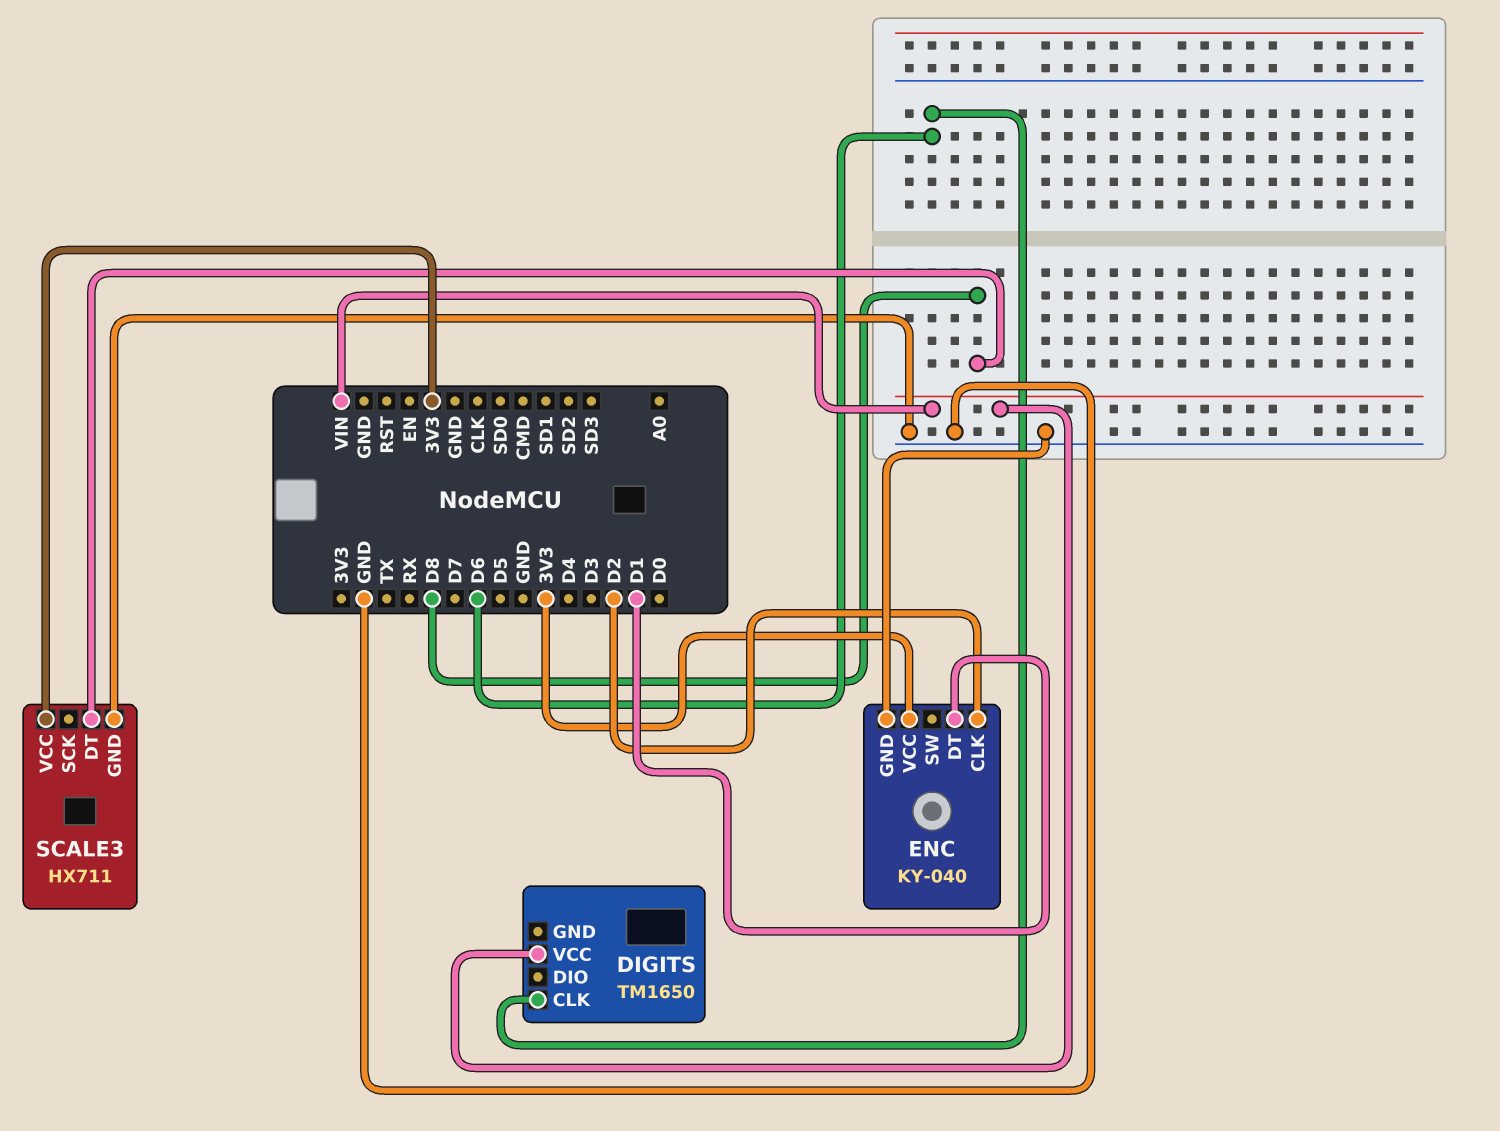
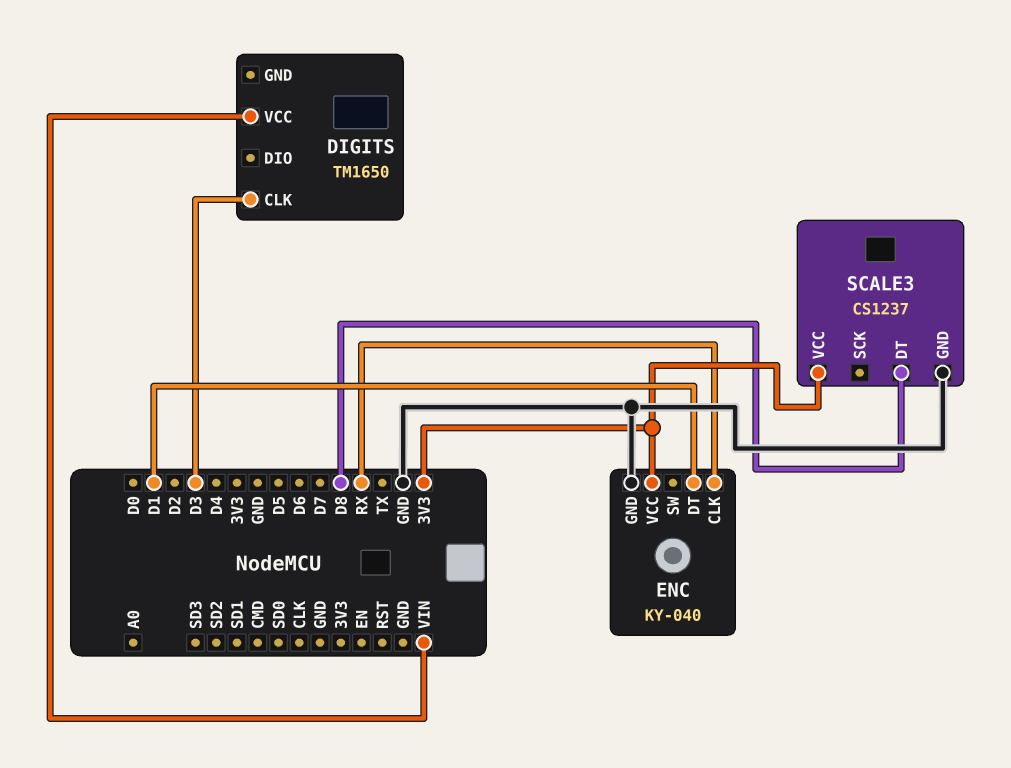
DIGITS pin CLK: D6 -> D3
ENC pin CLK: D2 -> RX
SCALE3: HX711 -> CS1237

